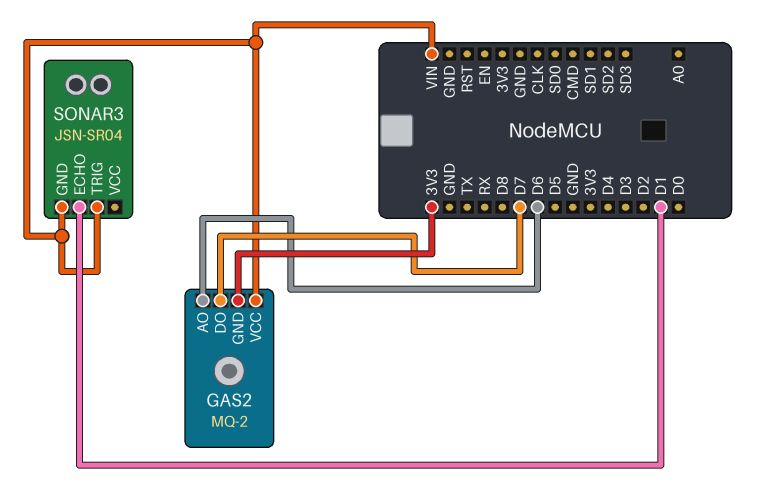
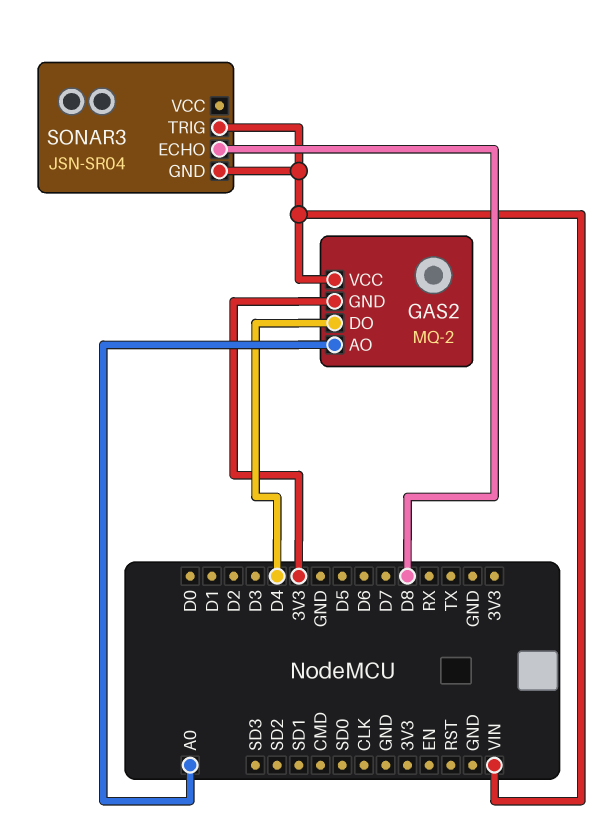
GAS2 pin AO: D6 -> A0
GAS2 pin DO: D7 -> D4
SONAR3 pin ECHO: D1 -> D8

